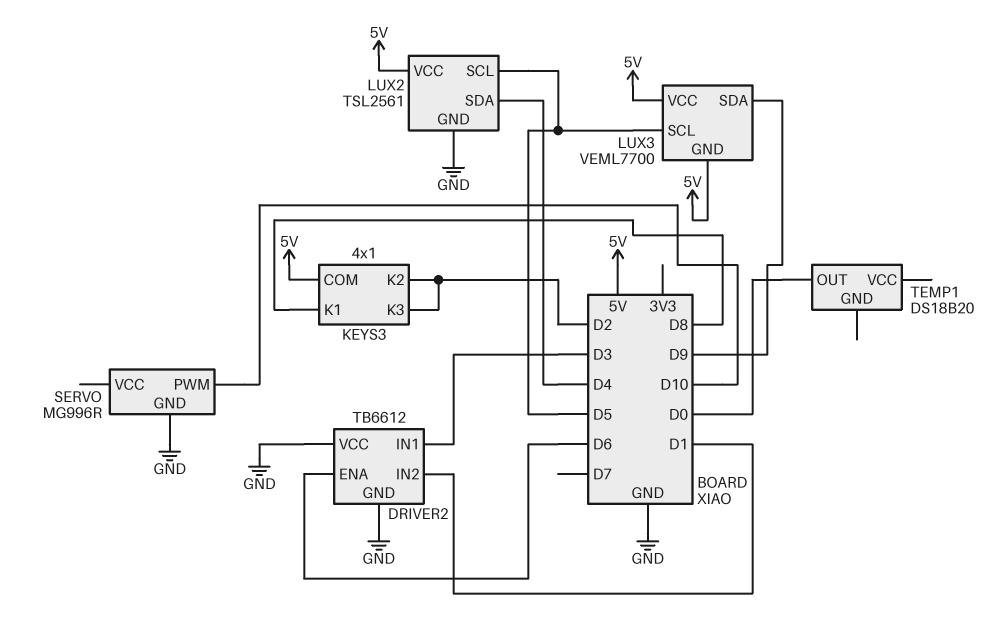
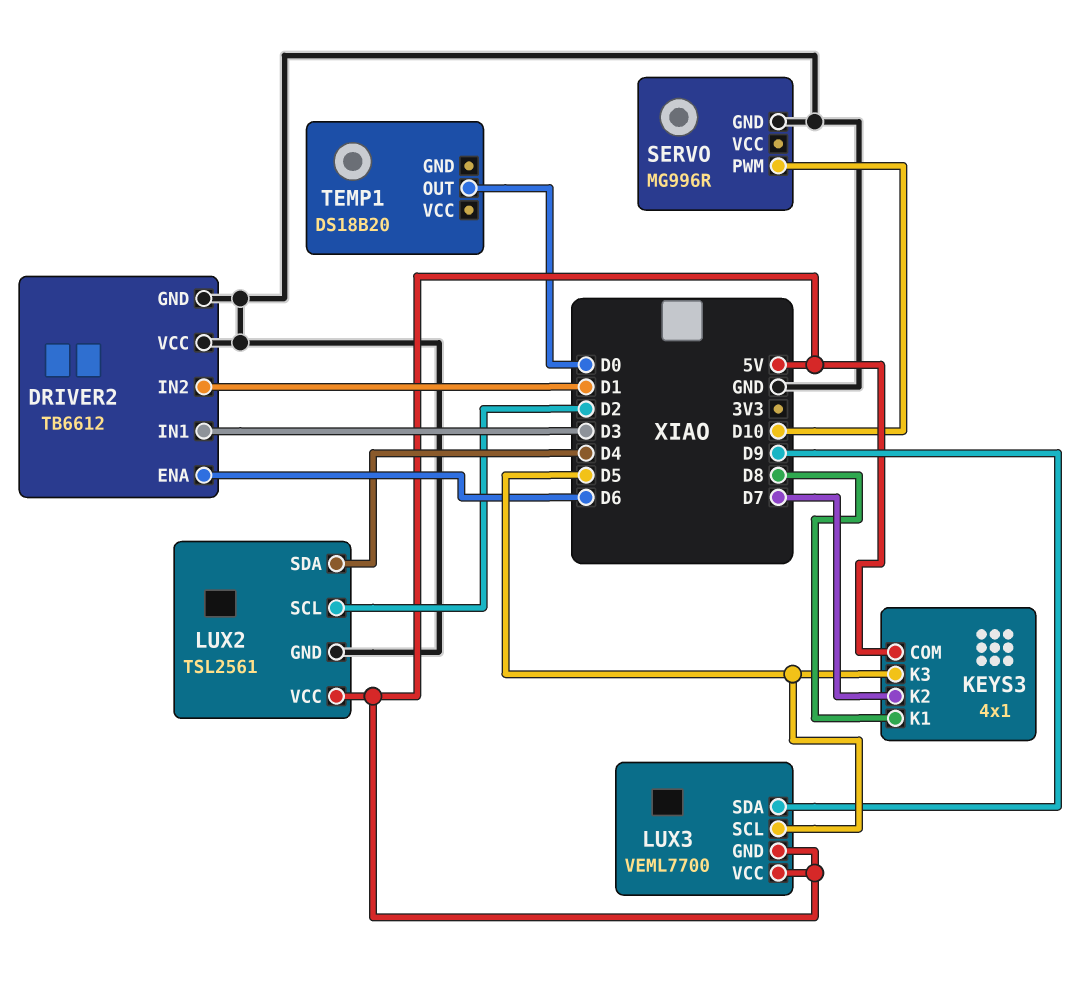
KEYS3 pin K2: D2 -> D7
KEYS3 pin K3: D2 -> D5
LUX2 pin SCL: D5 -> D2

